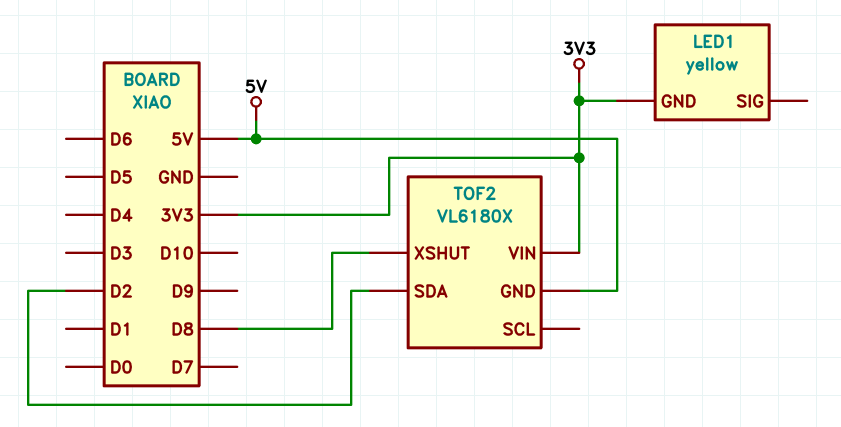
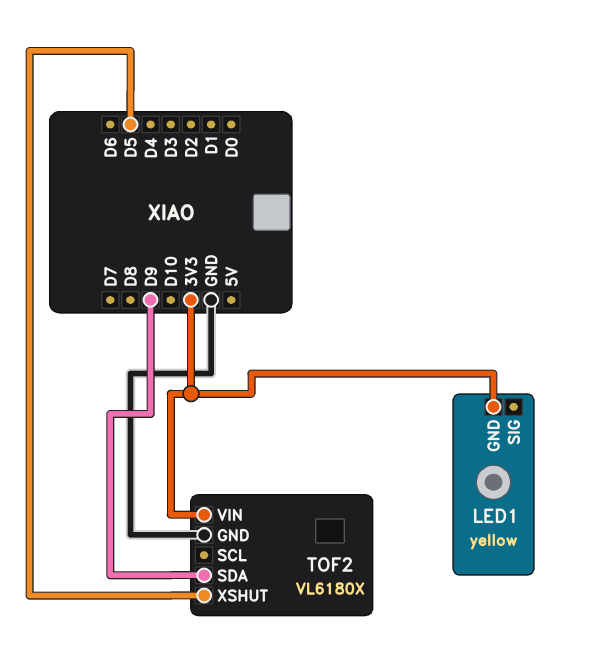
TOF2 pin GND: 5V -> GND
TOF2 pin SDA: D2 -> D9
TOF2 pin XSHUT: D8 -> D5

